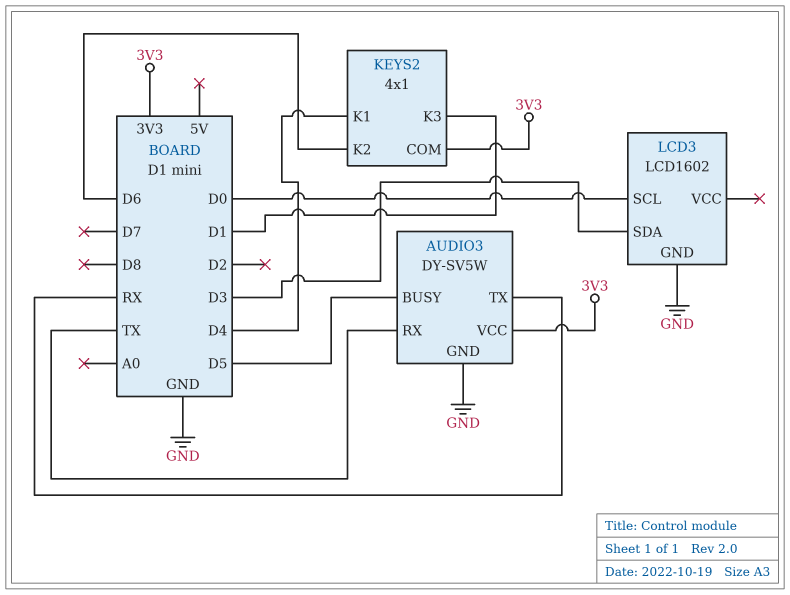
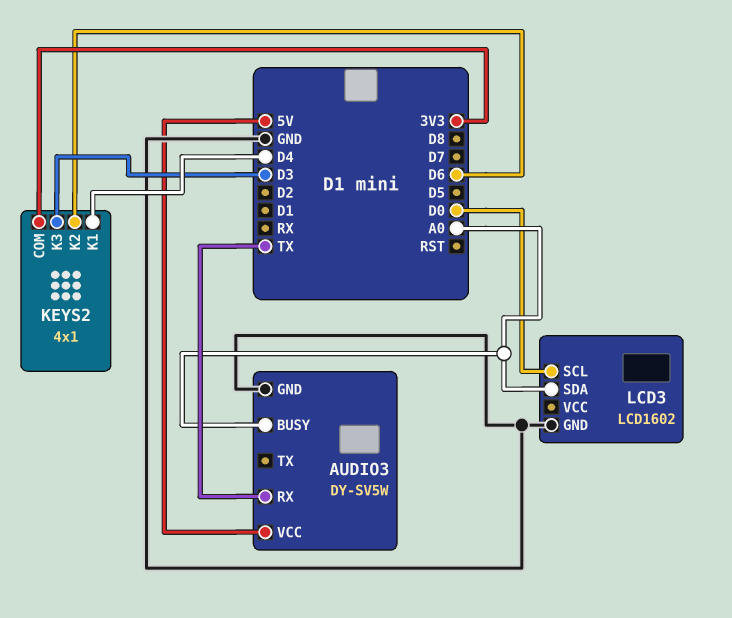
AUDIO3 pin BUSY: D5 -> A0
AUDIO3 pin TX: RX -> none
AUDIO3 pin VCC: 3V3 -> 5V
KEYS2 pin K3: D1 -> D3
LCD3 pin SDA: D3 -> A0

